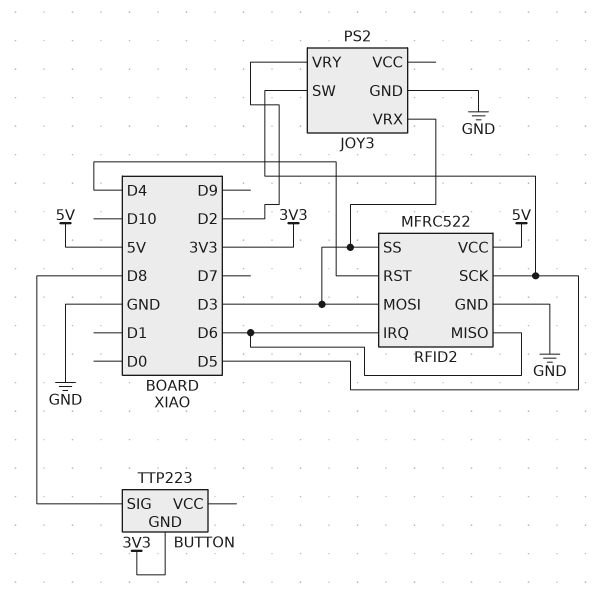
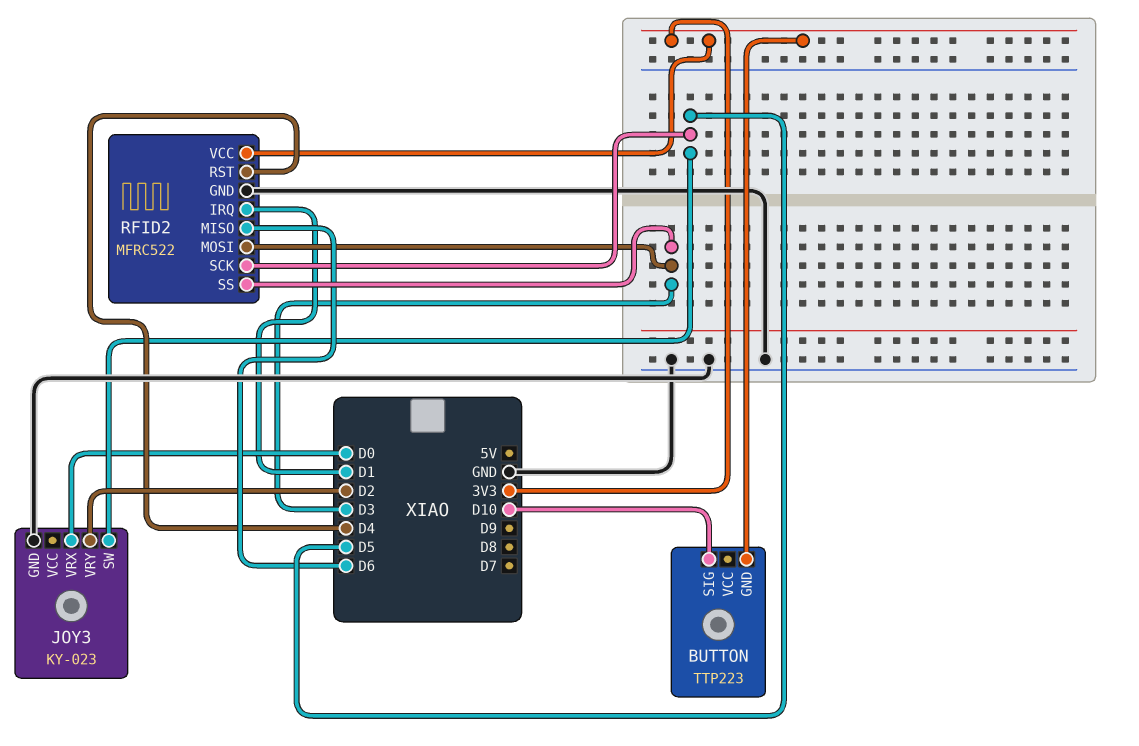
BUTTON pin SIG: D8 -> D10
JOY3: PS2 -> KY-023
JOY3 pin VRX: D3 -> D0
RFID2 pin IRQ: D6 -> D1
RFID2 pin VCC: 5V -> 3V3

